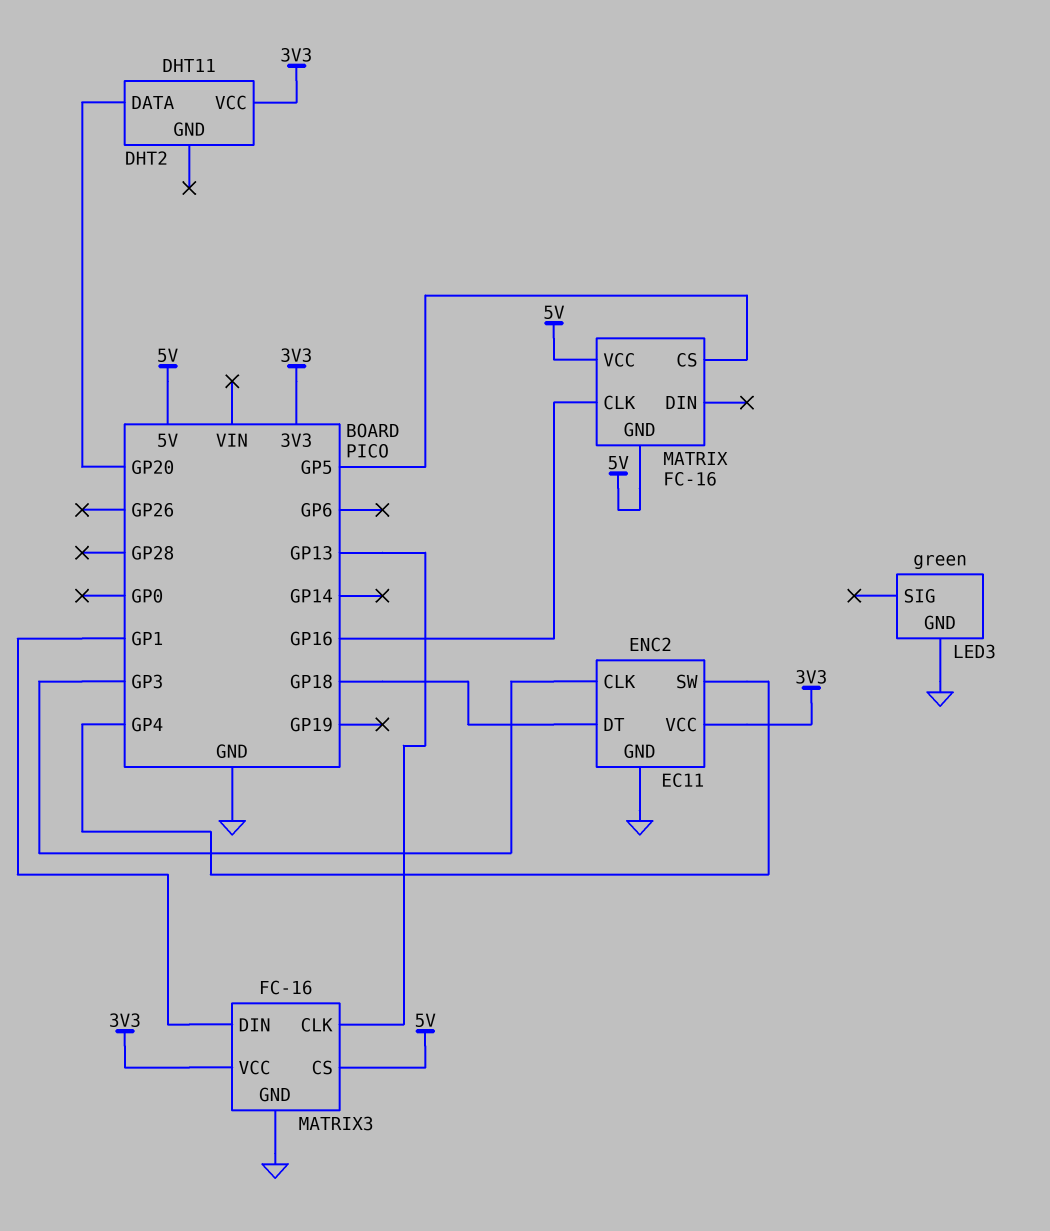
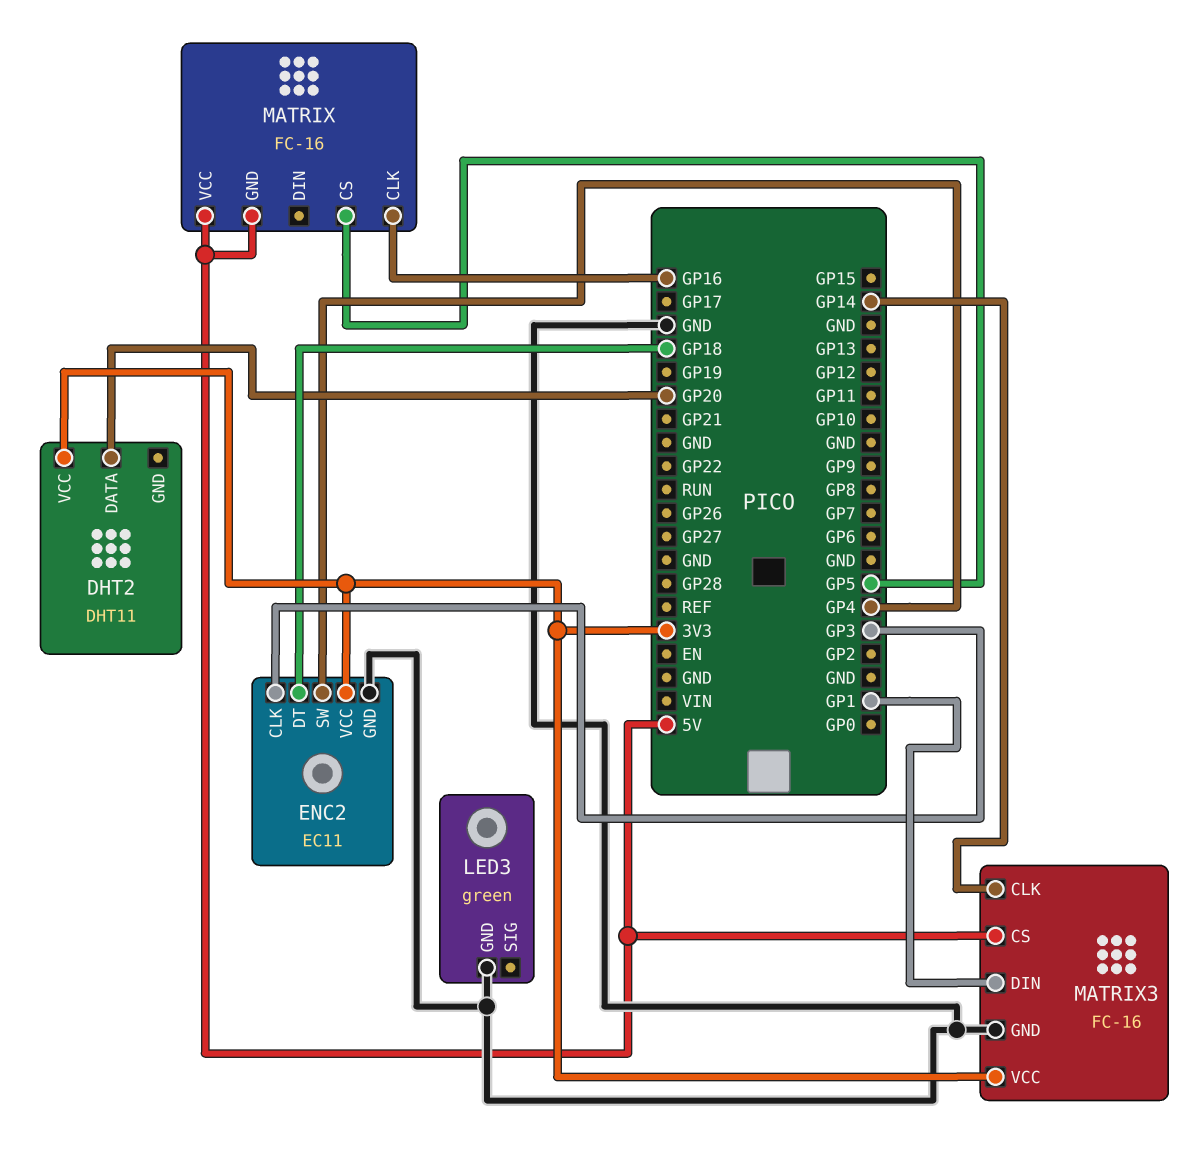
MATRIX3 pin CLK: GP13 -> GP14

